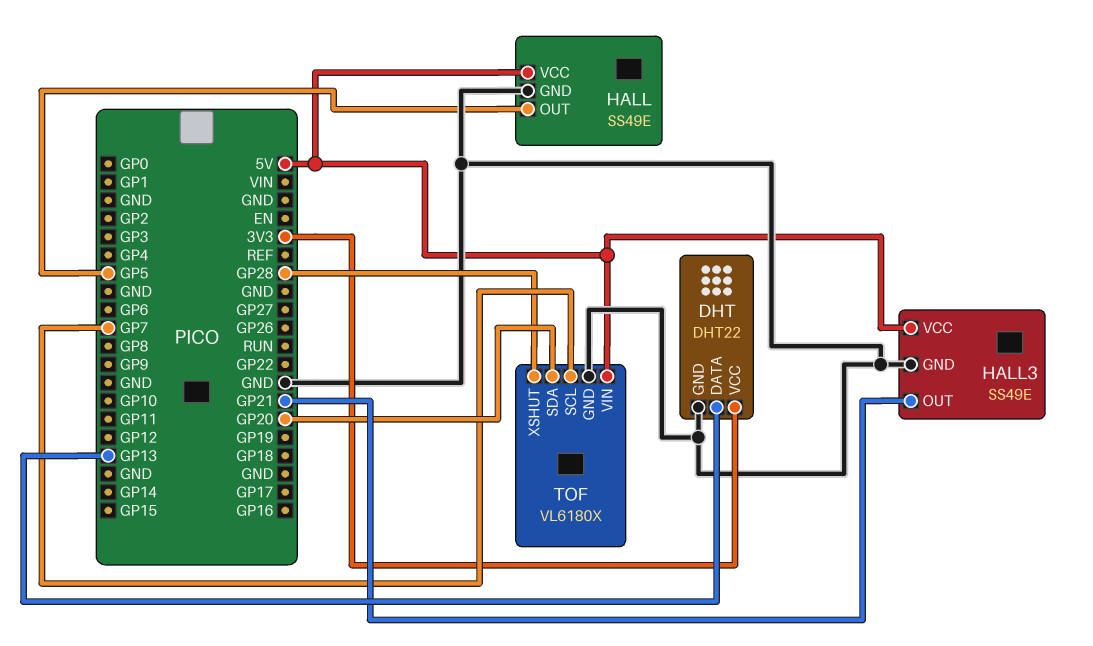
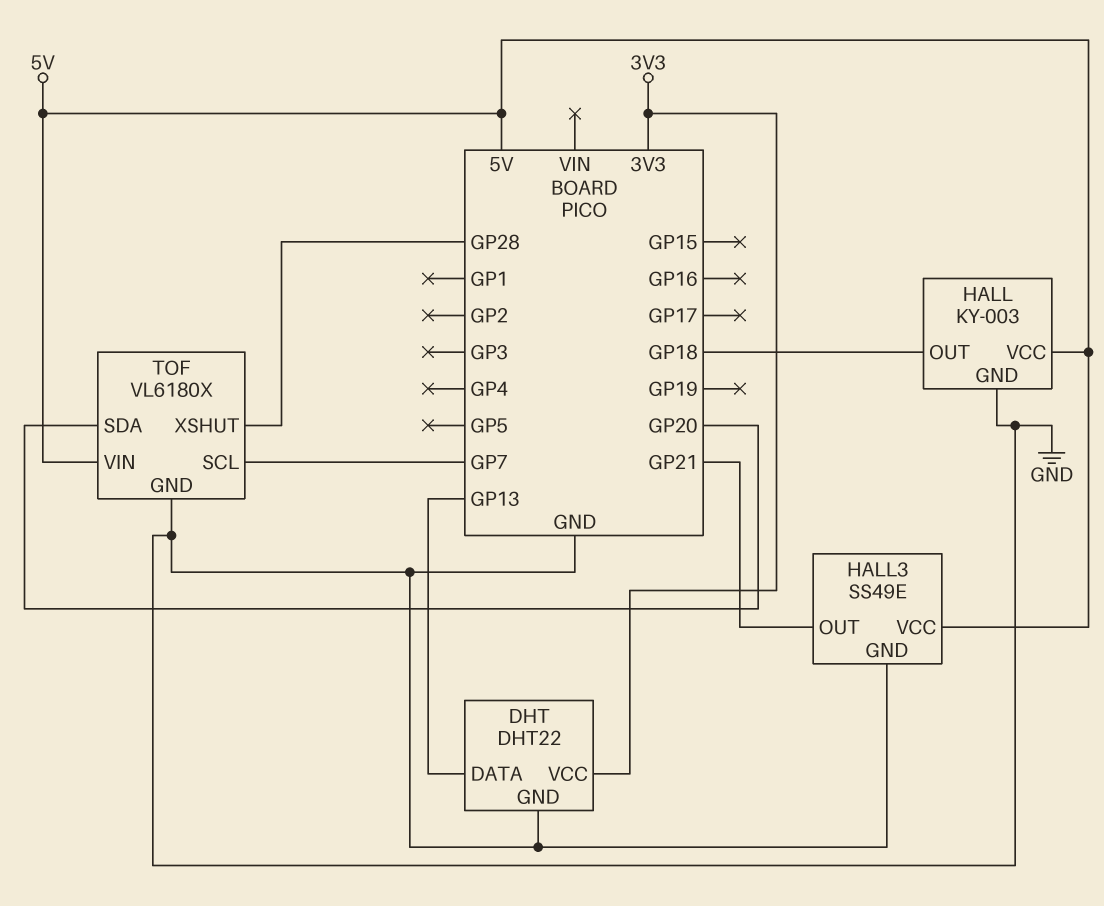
HALL: SS49E -> KY-003
HALL pin OUT: GP5 -> GP18

